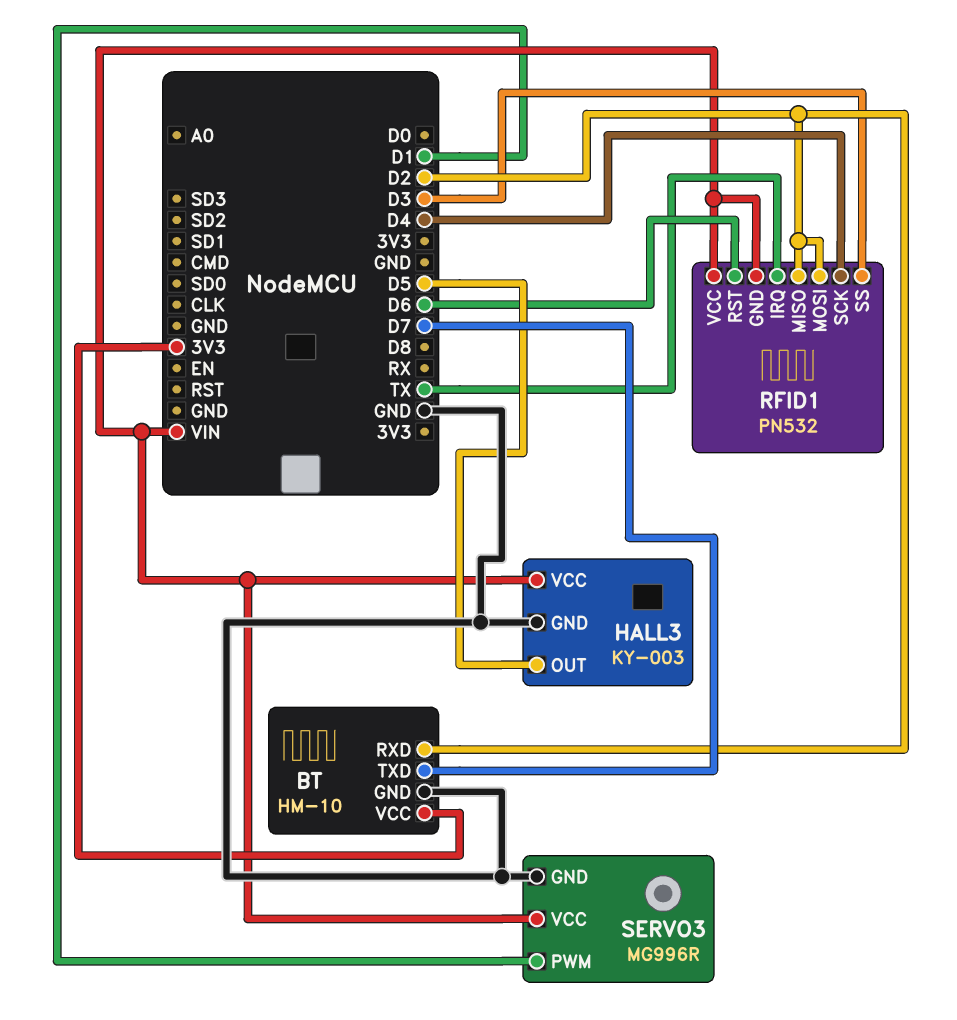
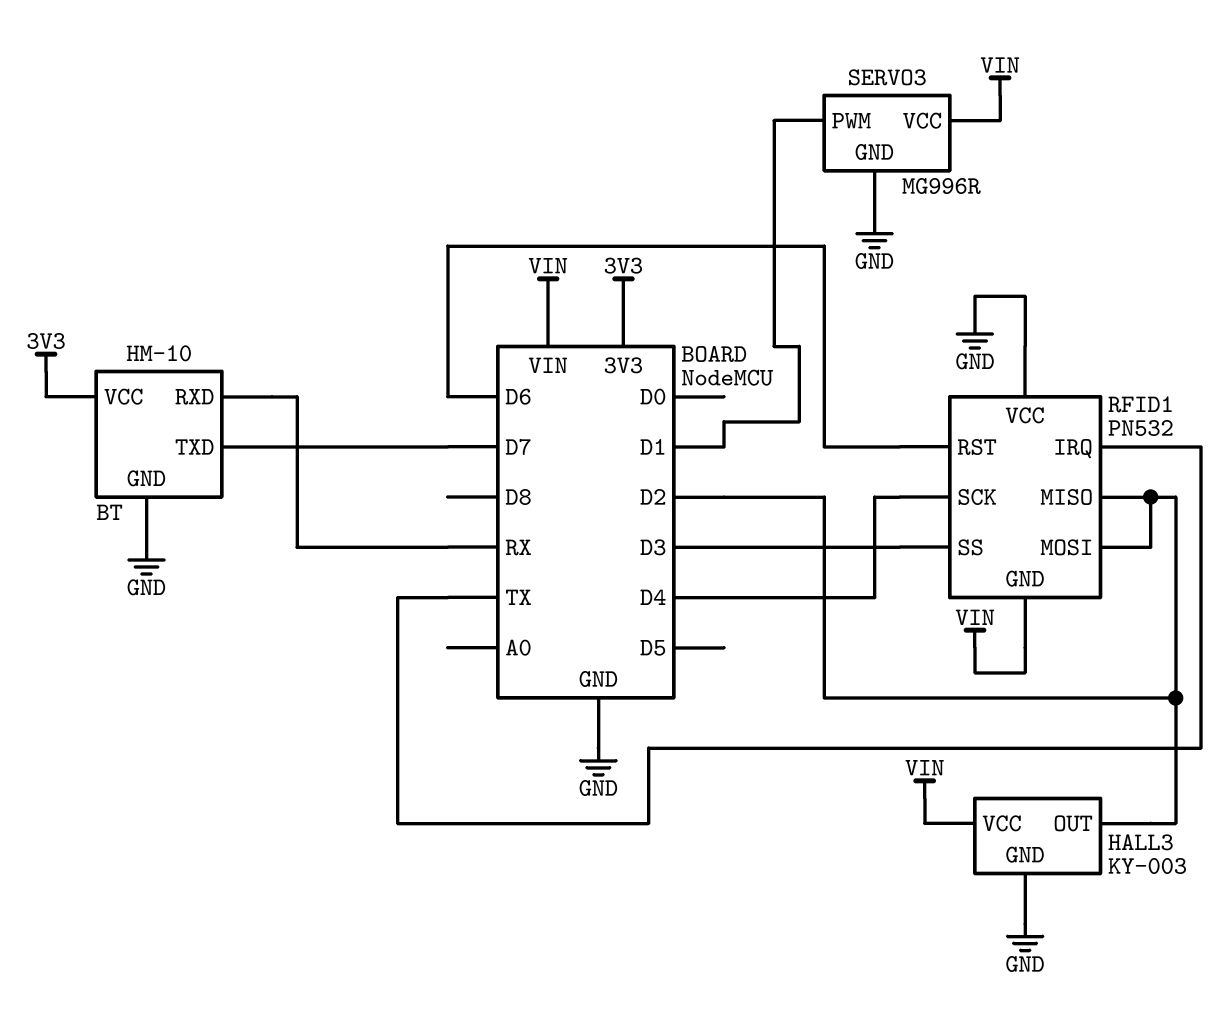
BT pin RXD: D2 -> RX
HALL3 pin OUT: D5 -> D2
RFID1 pin VCC: VIN -> GND

